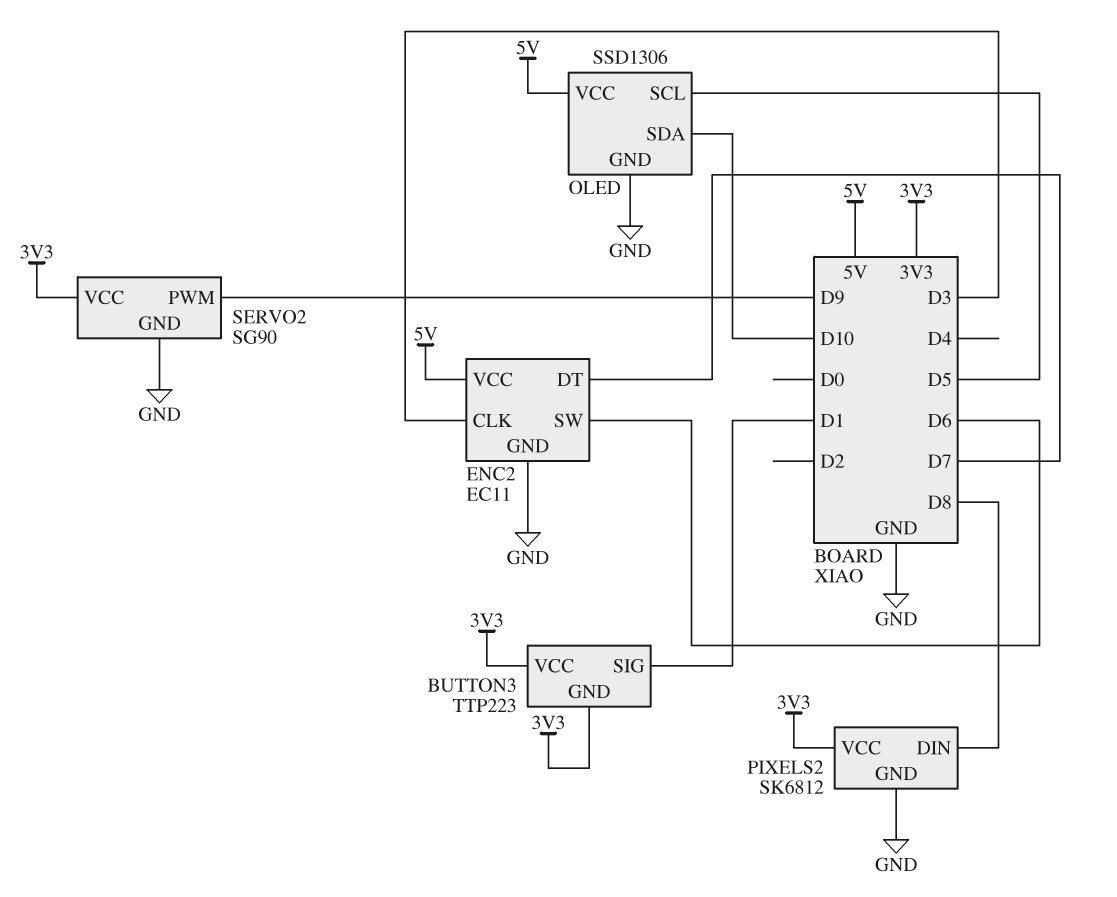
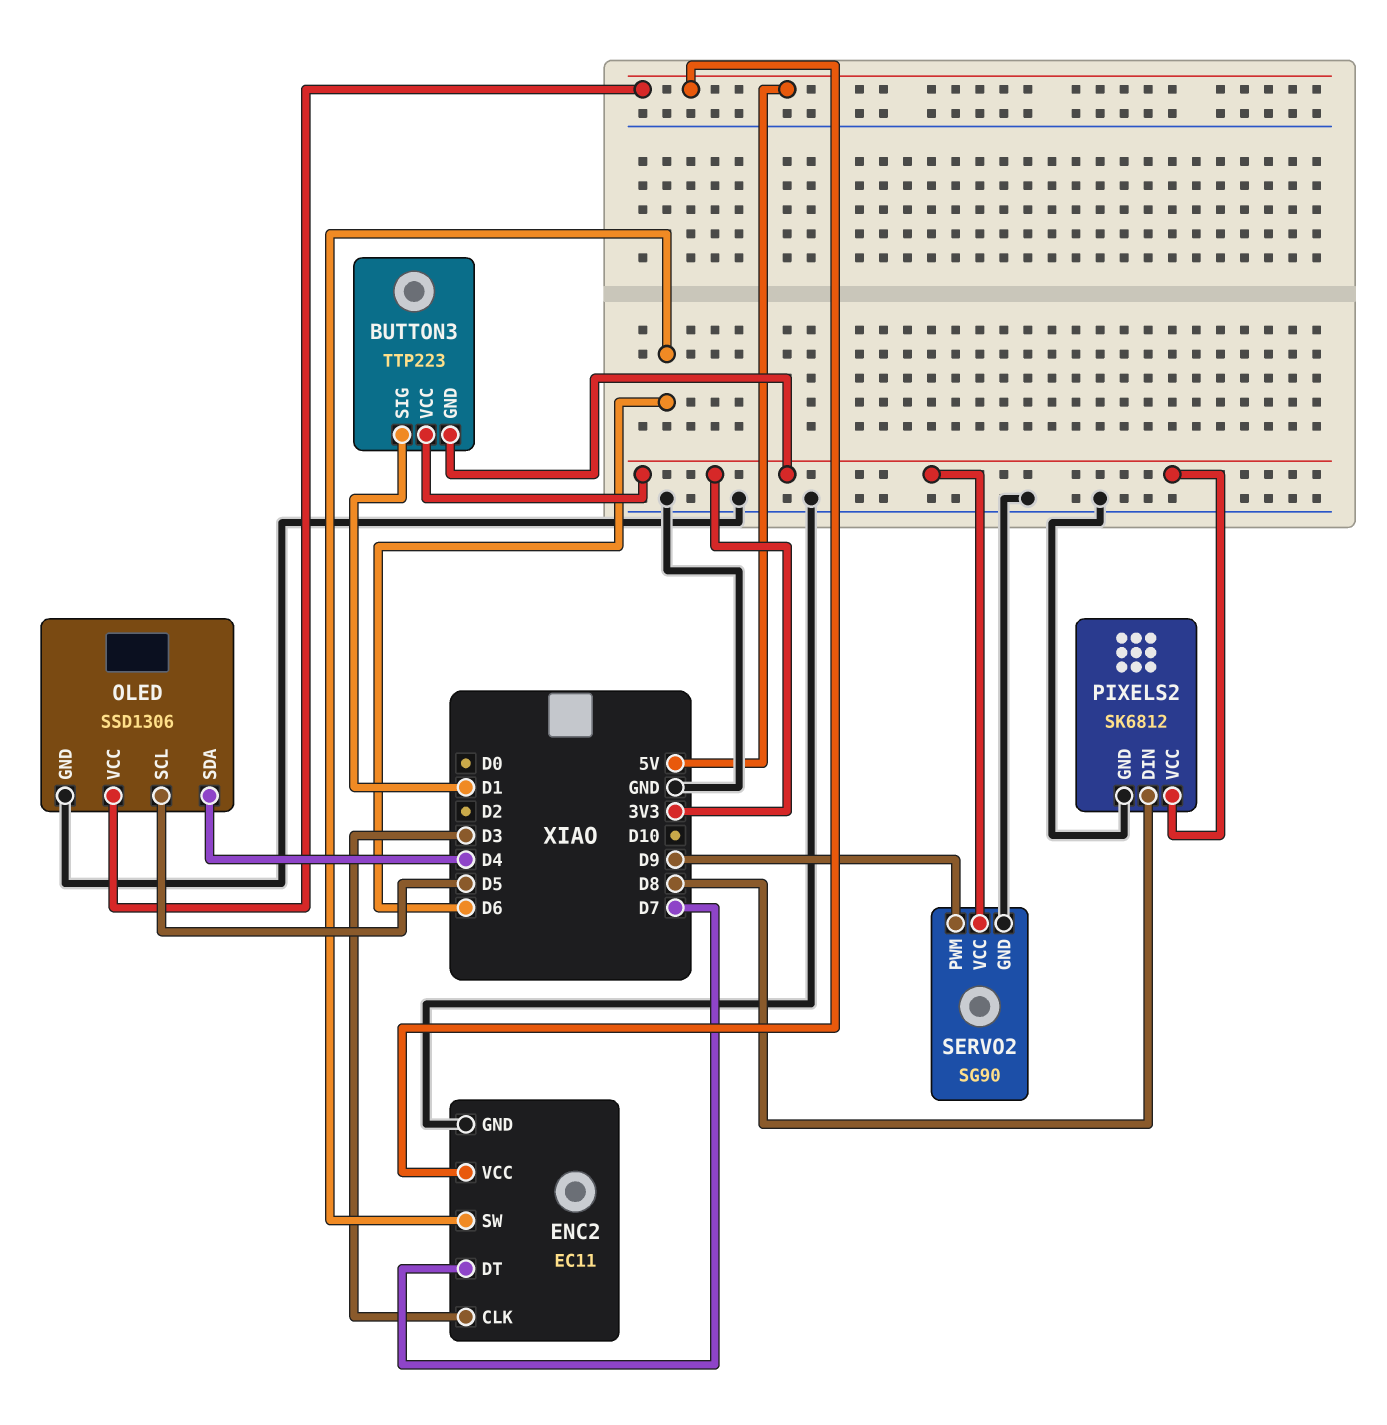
OLED pin SDA: D10 -> D4

